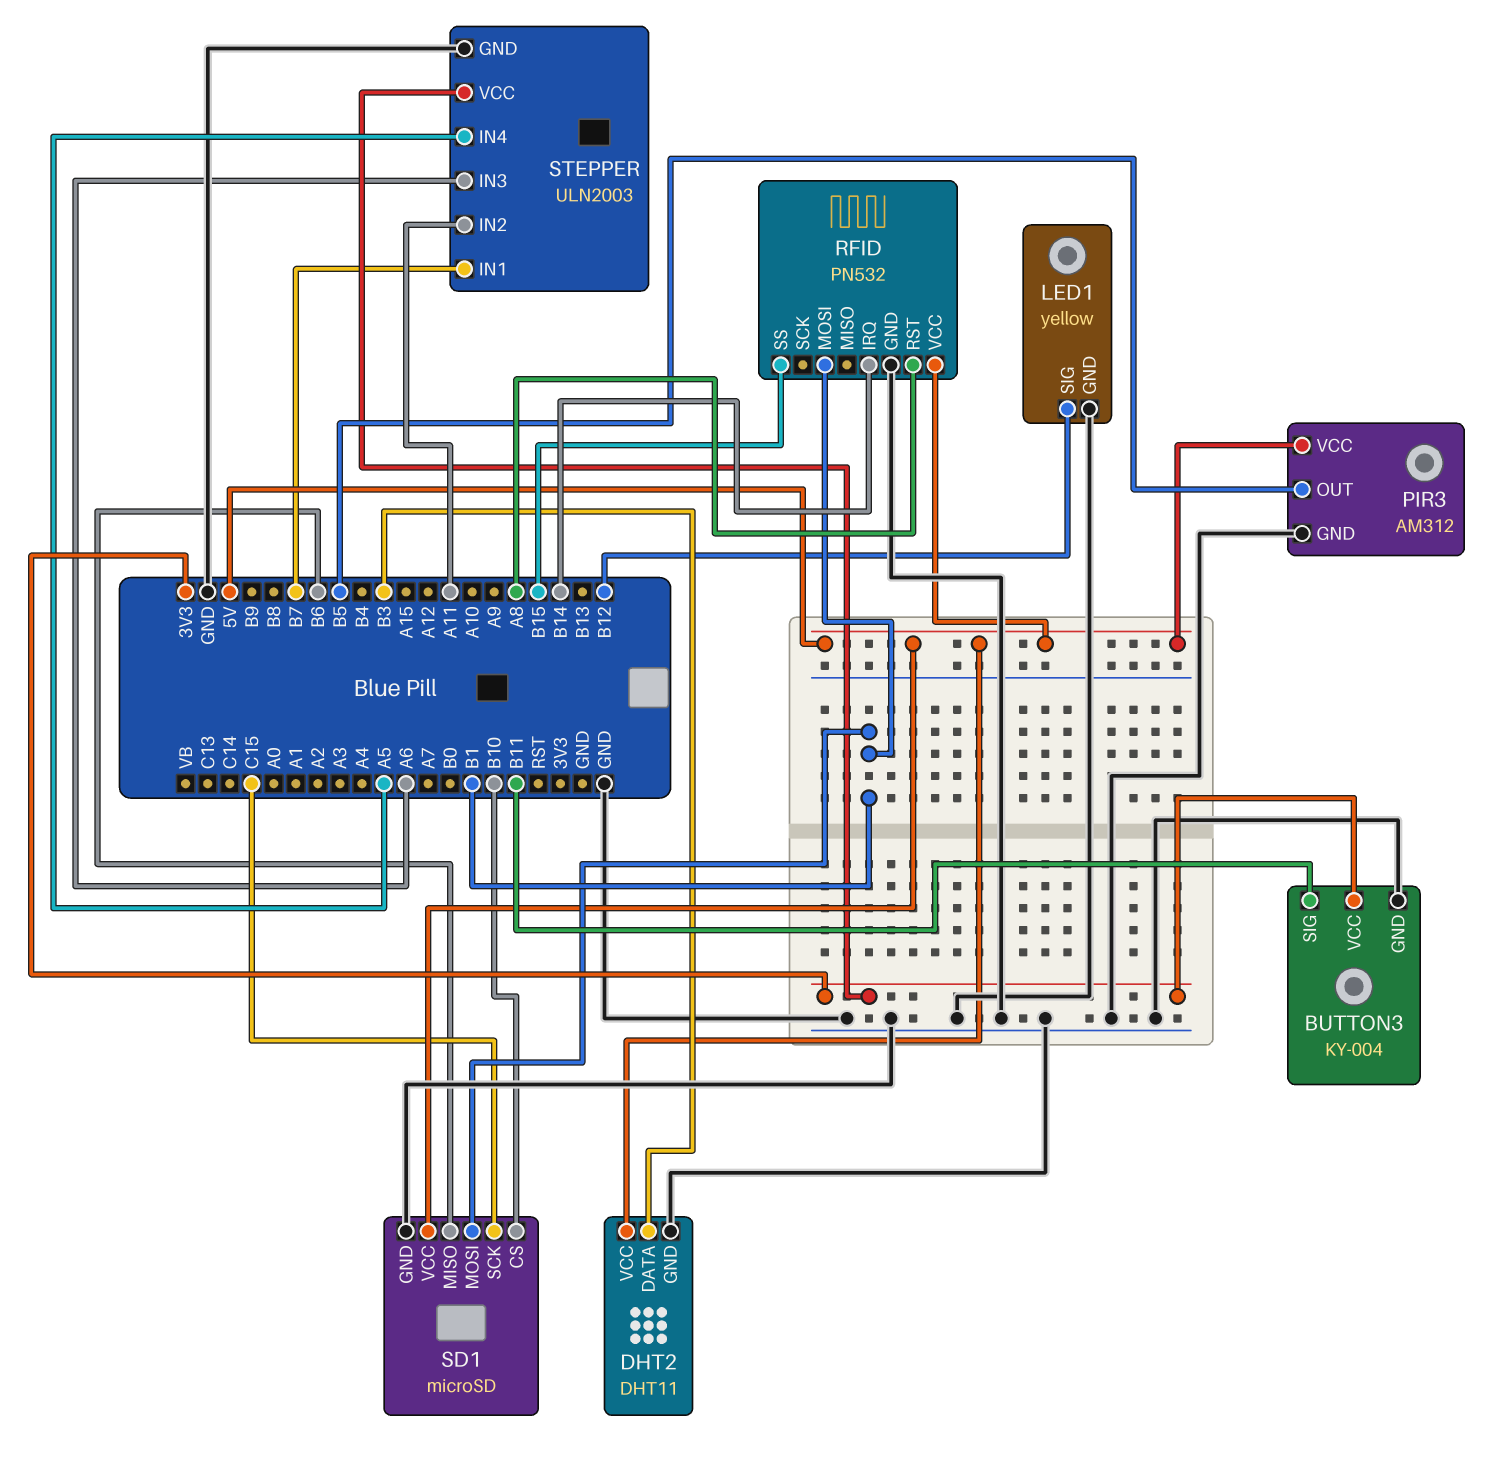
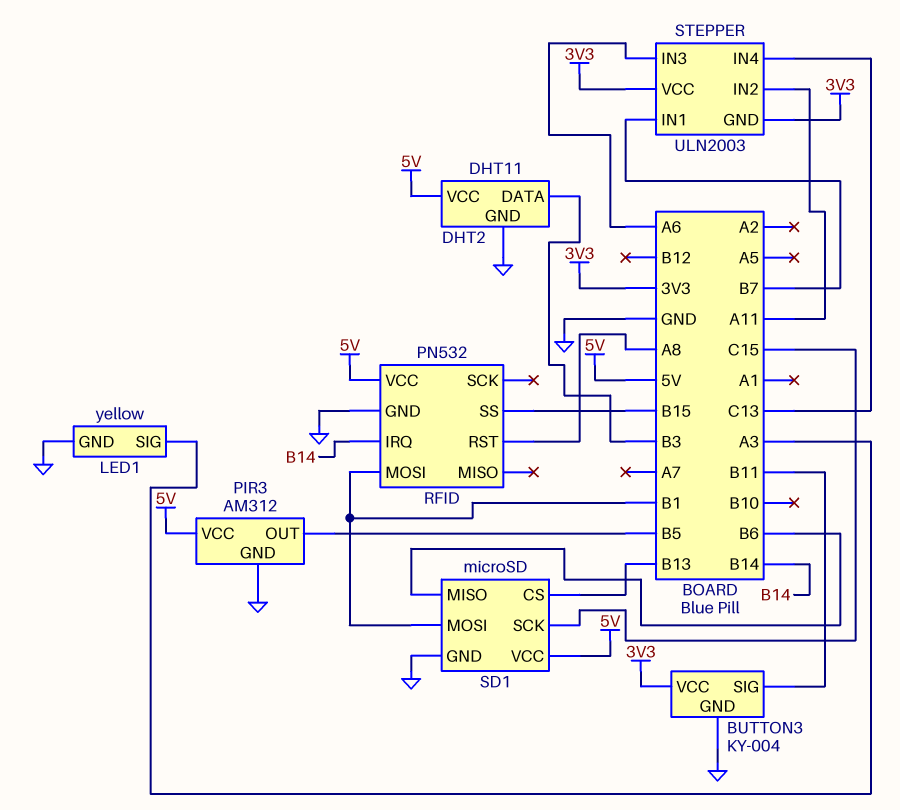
LED1 pin SIG: B12 -> A3
SD1 pin CS: B10 -> B13
STEPPER pin GND: GND -> 3V3
STEPPER pin IN4: A5 -> C13

